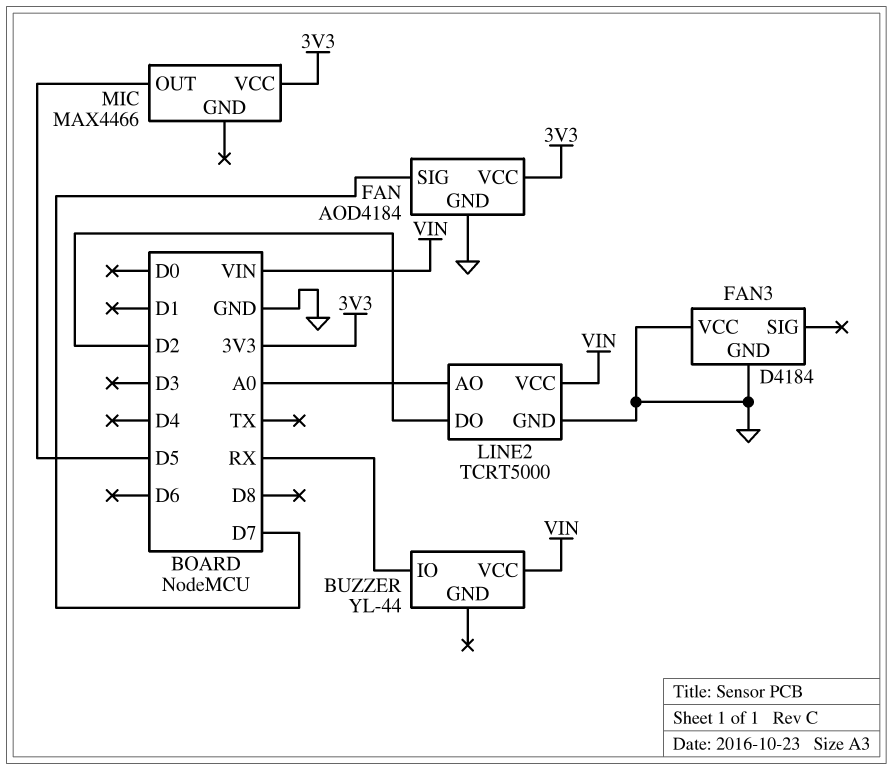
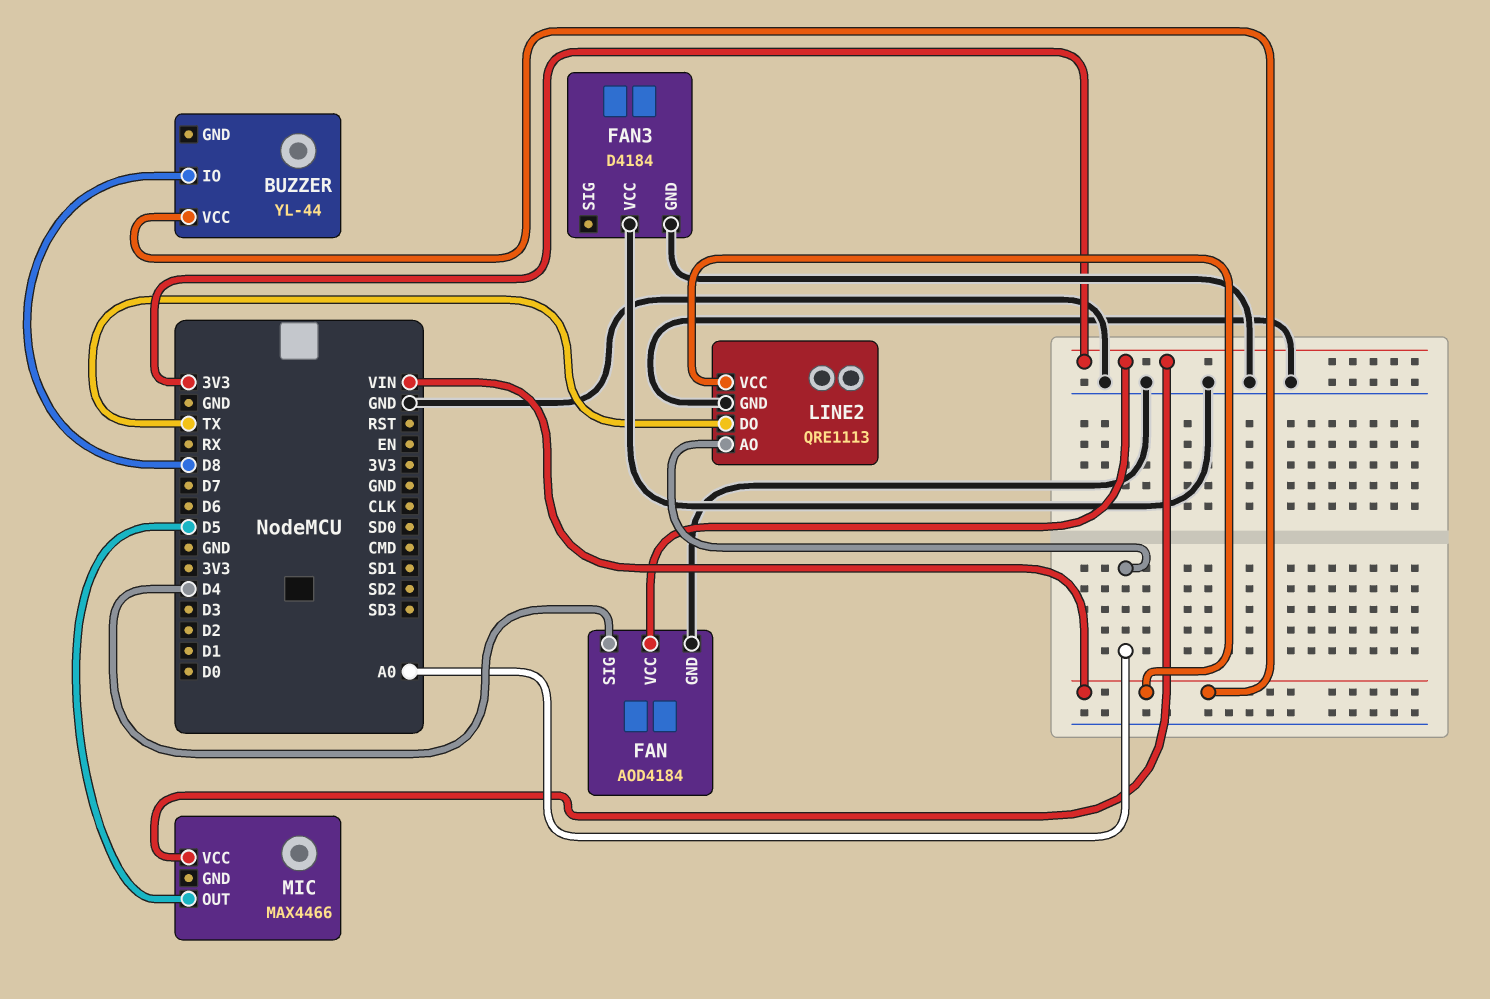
BUZZER pin IO: RX -> D8
FAN pin SIG: D7 -> D4
LINE2: TCRT5000 -> QRE1113
LINE2 pin DO: D2 -> TX

